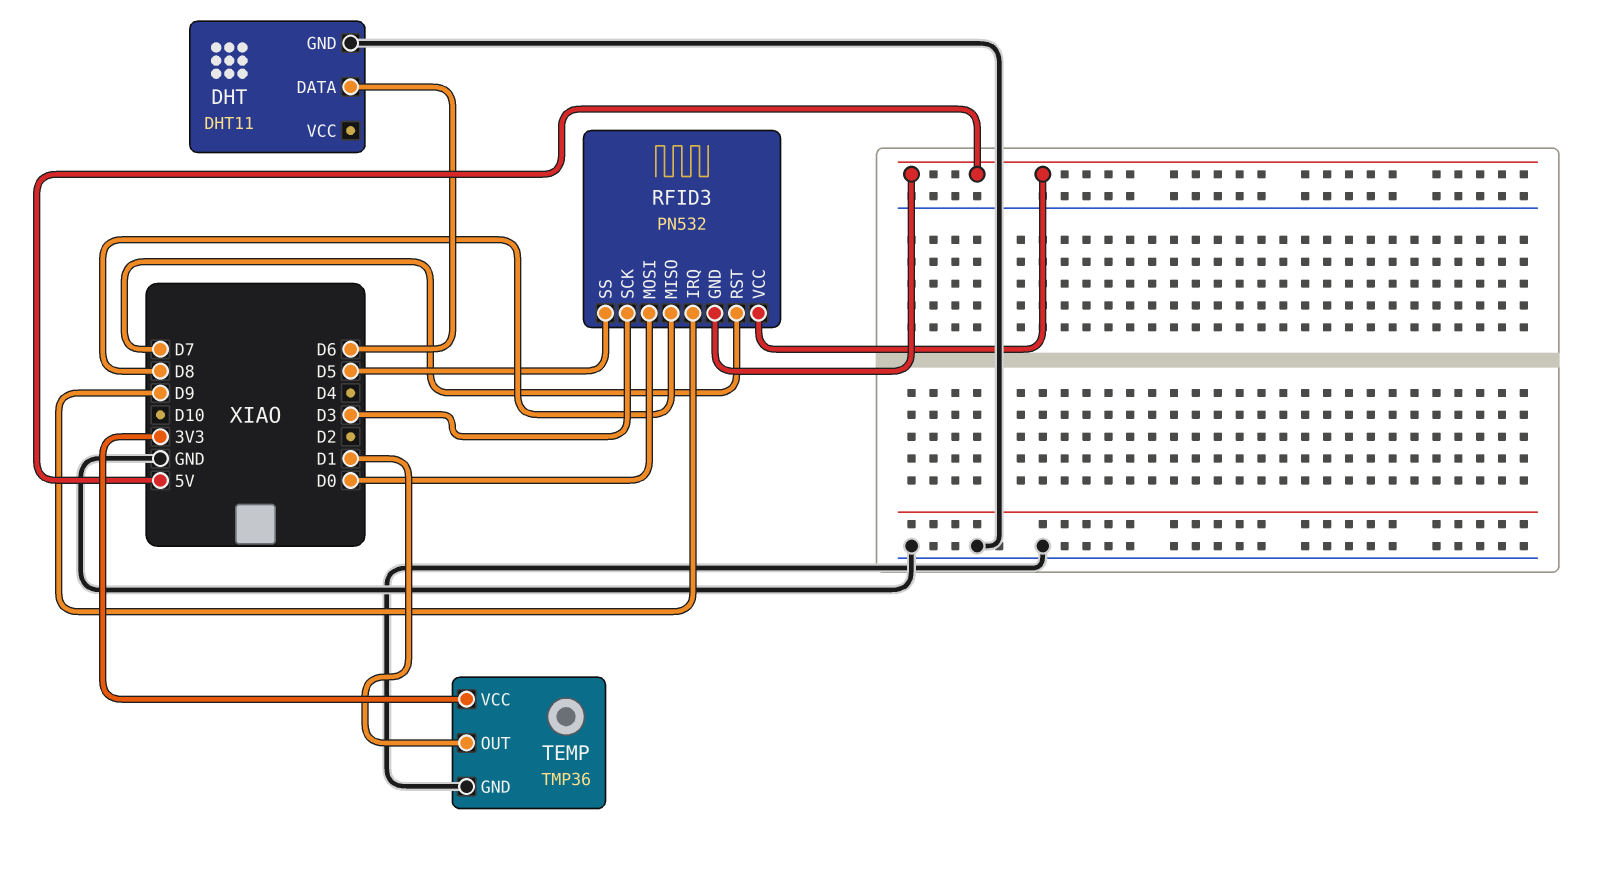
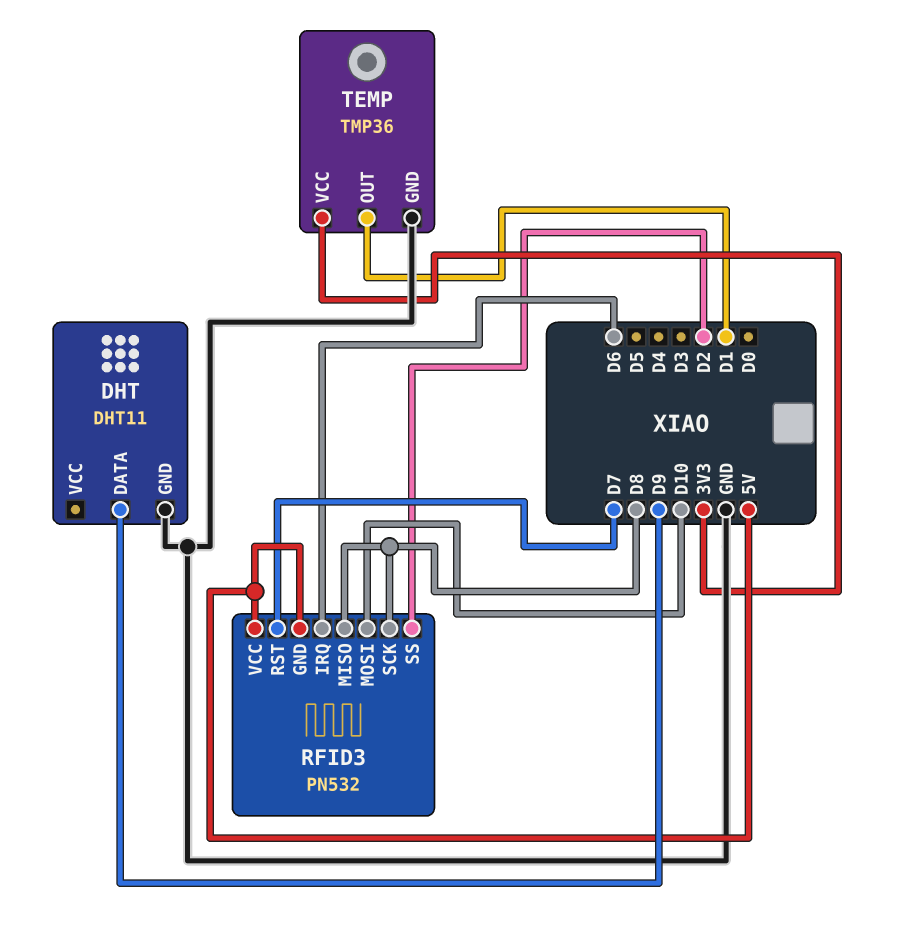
DHT pin DATA: D6 -> D9
RFID3 pin IRQ: D9 -> D6
RFID3 pin MOSI: D0 -> D10
RFID3 pin SCK: D3 -> D8
RFID3 pin SS: D5 -> D2

